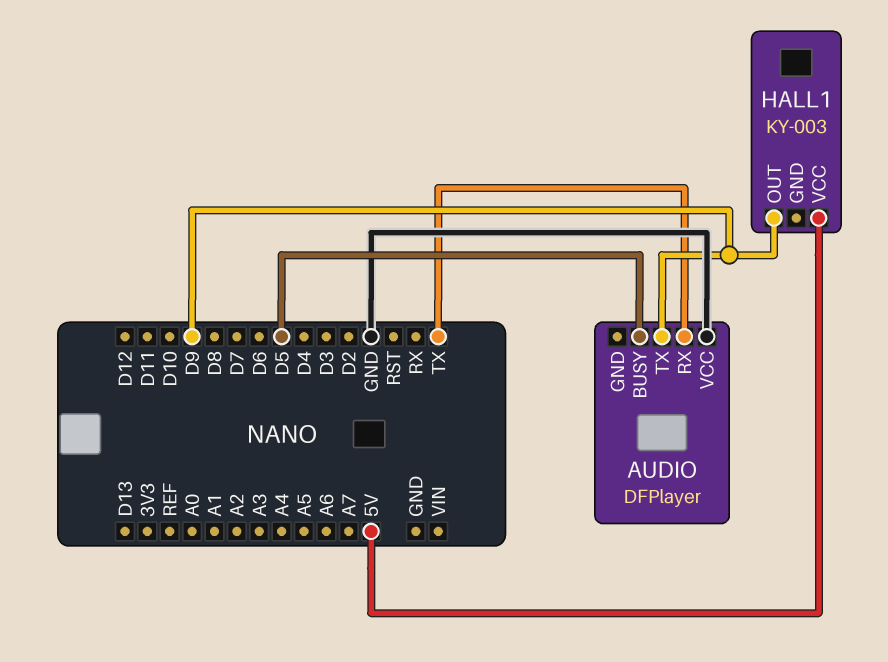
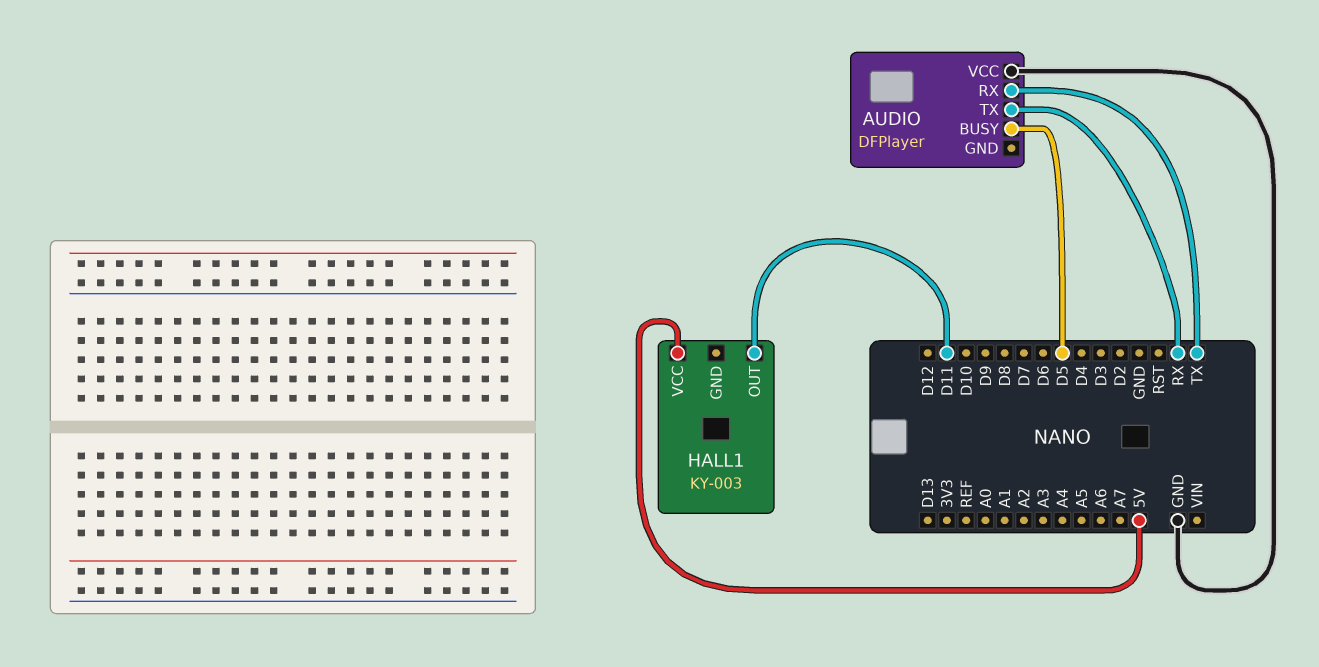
AUDIO pin TX: D9 -> RX
HALL1 pin OUT: D9 -> D11

